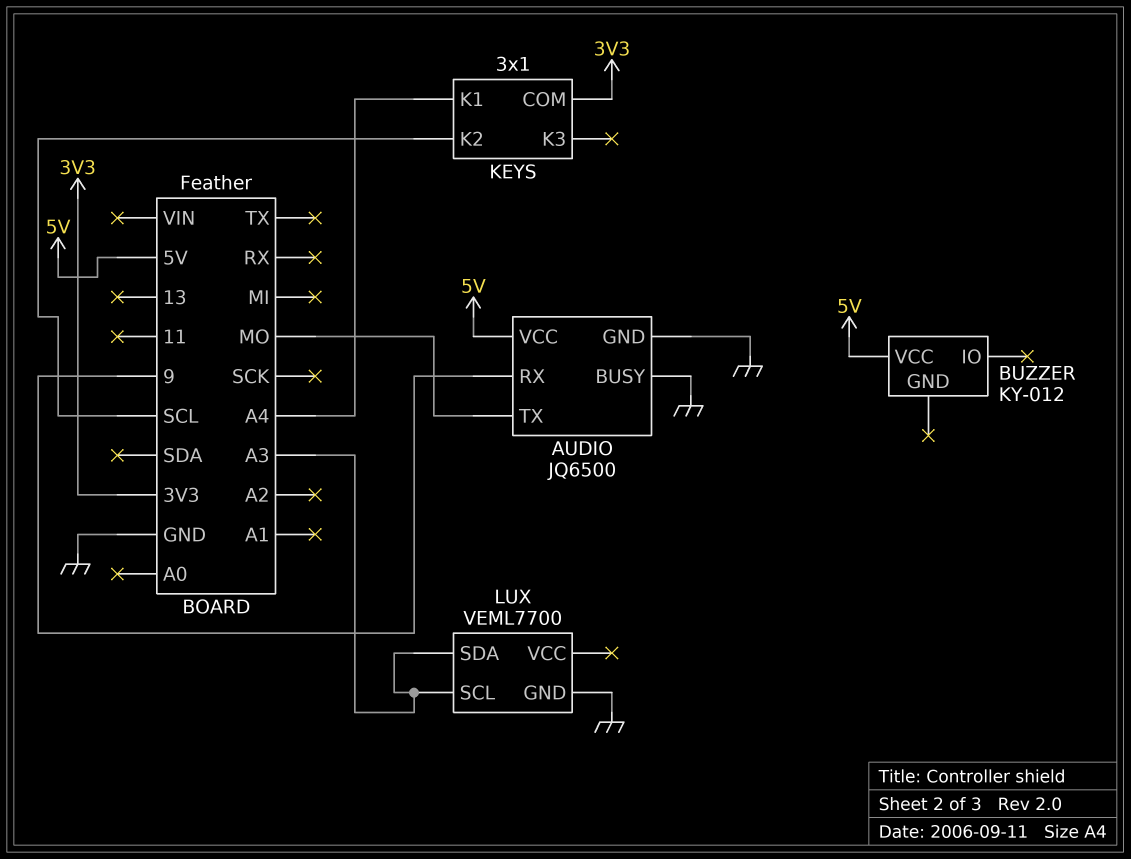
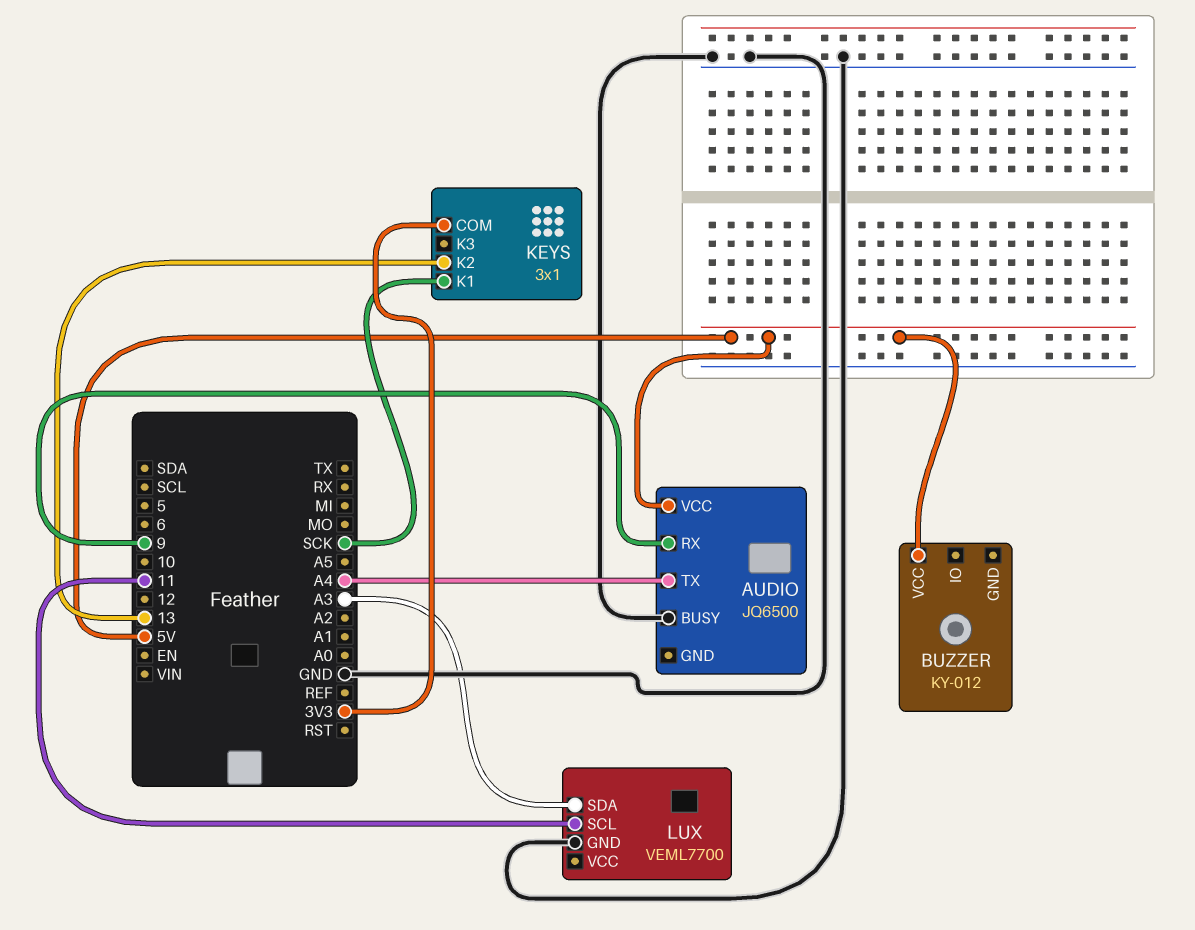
AUDIO pin GND: GND -> none
AUDIO pin TX: MO -> A4
KEYS pin K1: A4 -> SCK
KEYS pin K2: SCL -> 13
LUX pin SCL: A3 -> 11

